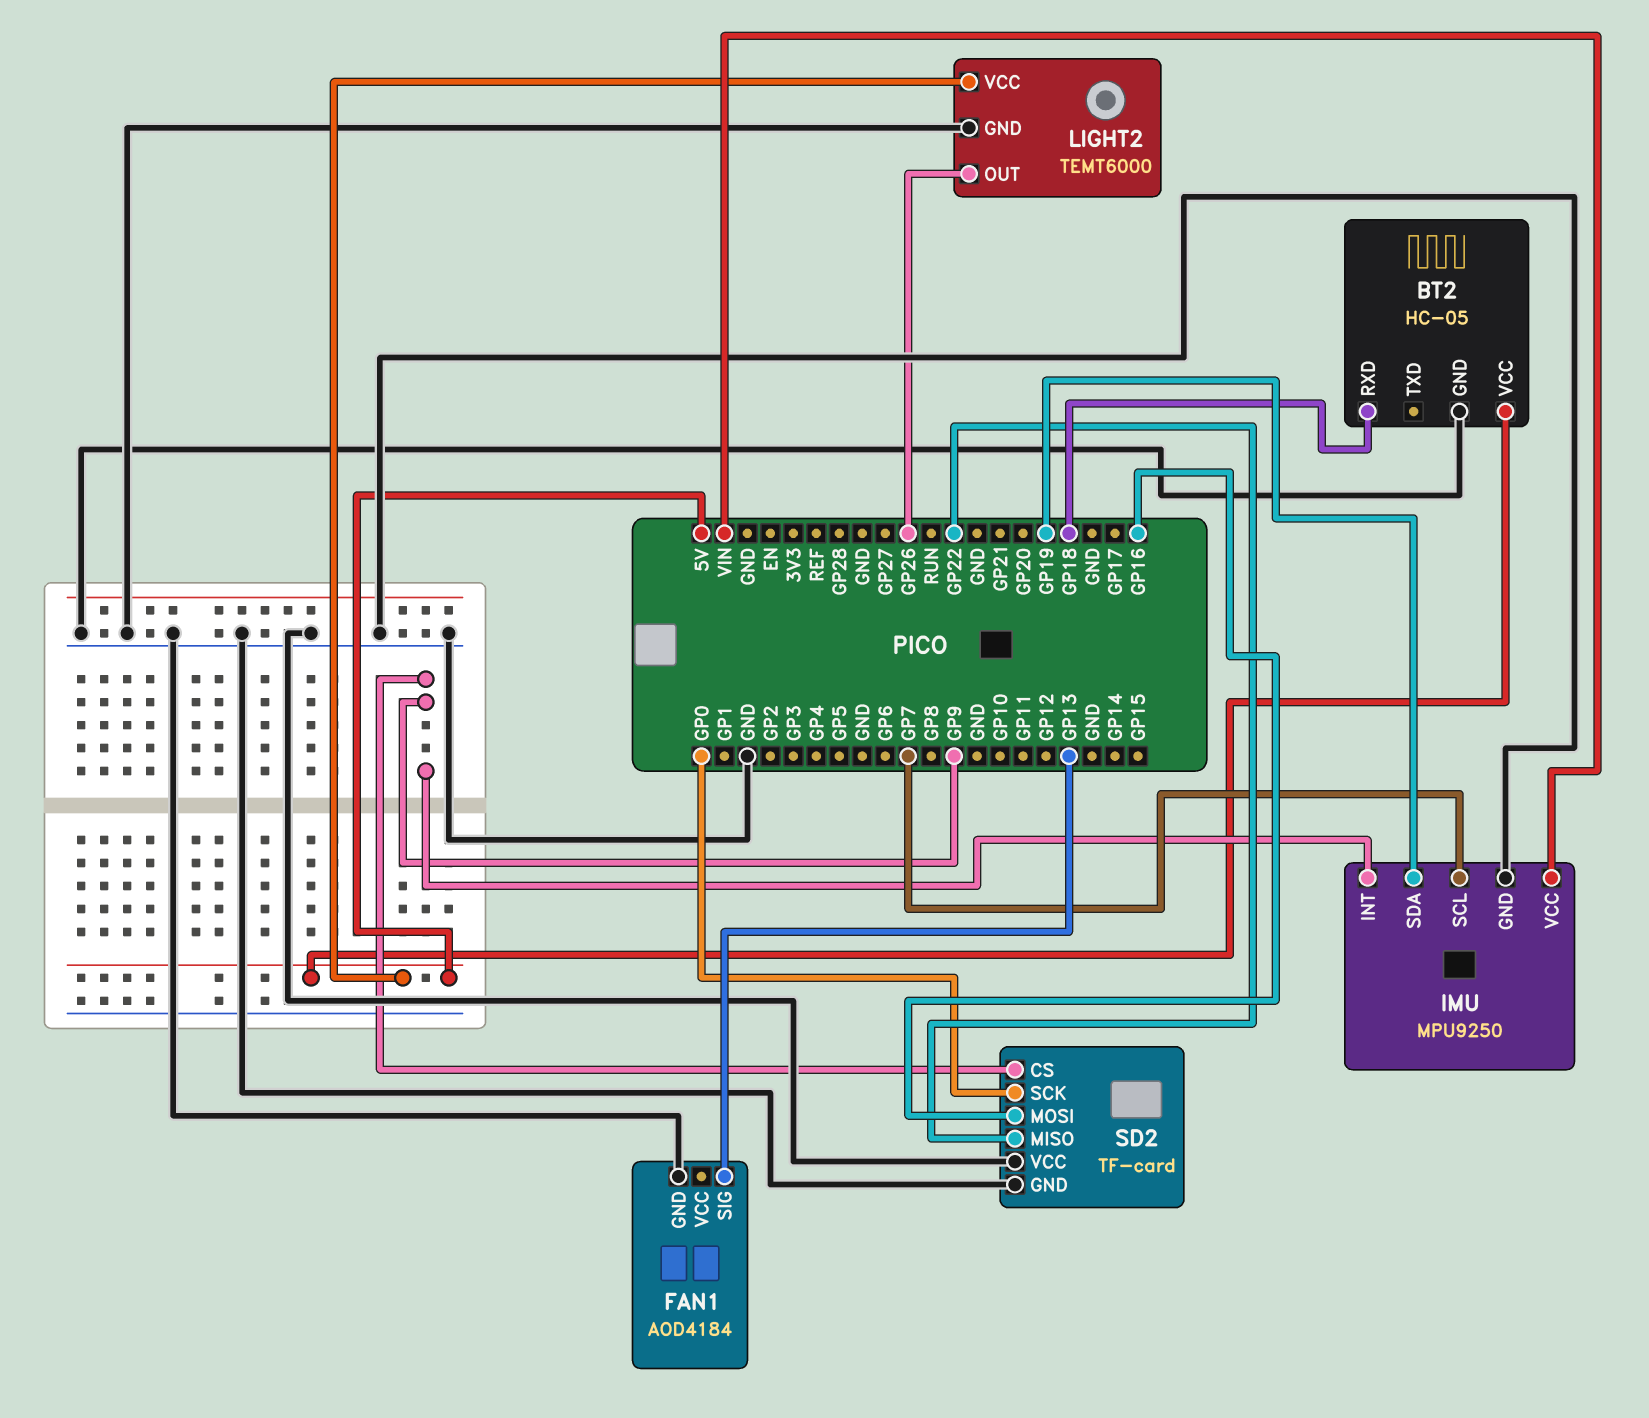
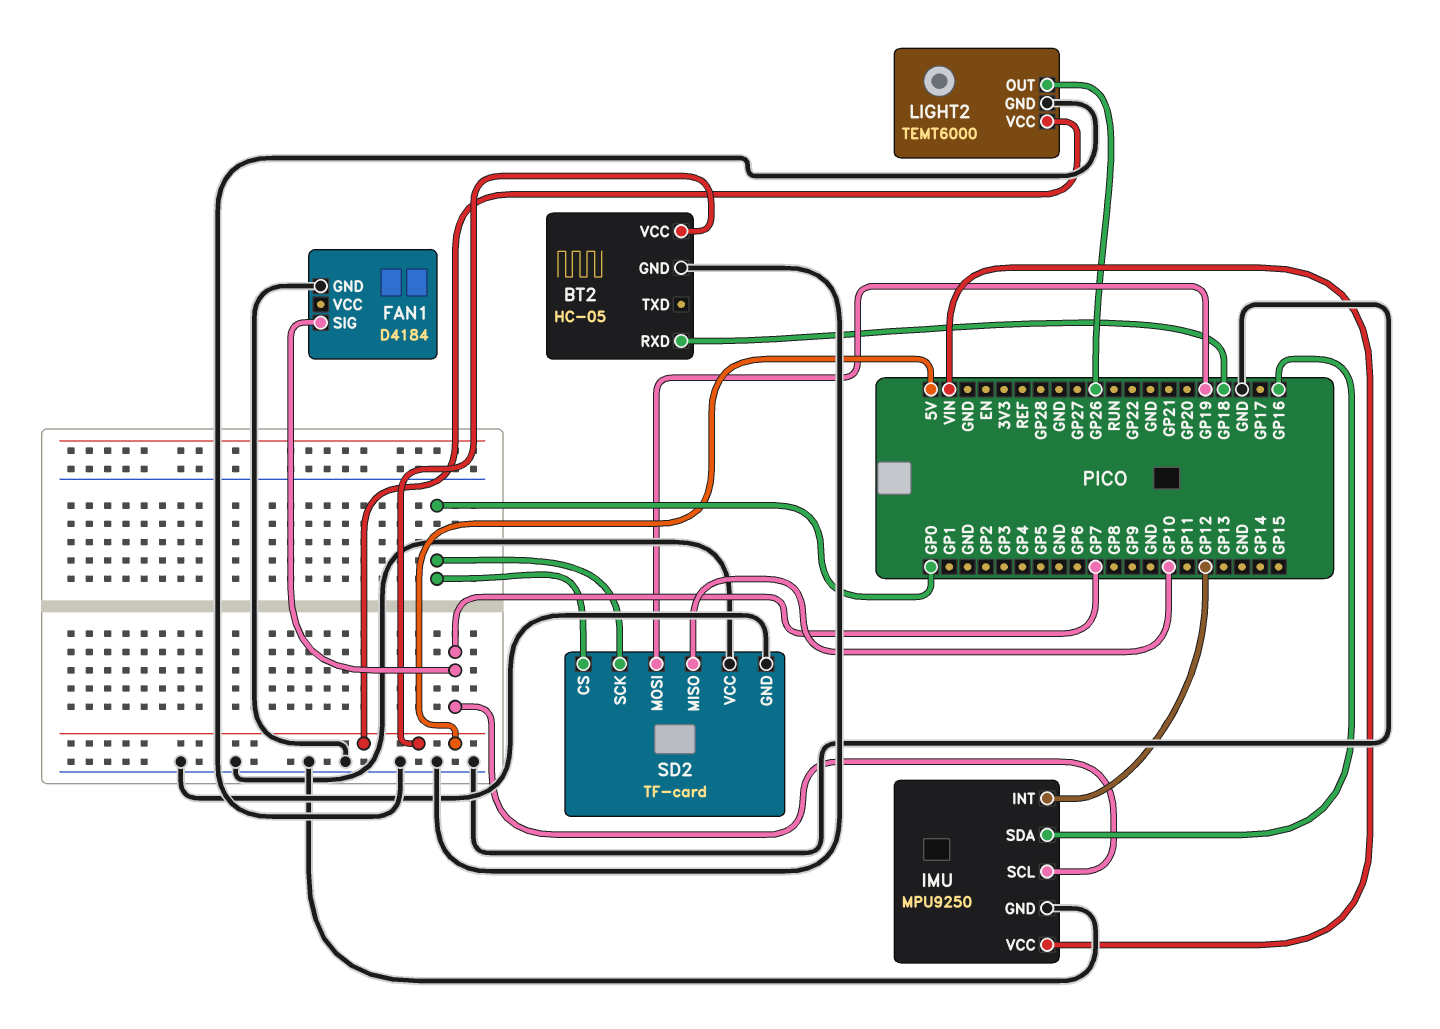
FAN1: AOD4184 -> D4184
FAN1 pin SIG: GP13 -> GP7
IMU pin INT: GP9 -> GP12
IMU pin SDA: GP19 -> GP16
SD2 pin CS: GP9 -> GP0
SD2 pin MISO: GP22 -> GP10
SD2 pin MOSI: GP16 -> GP19

